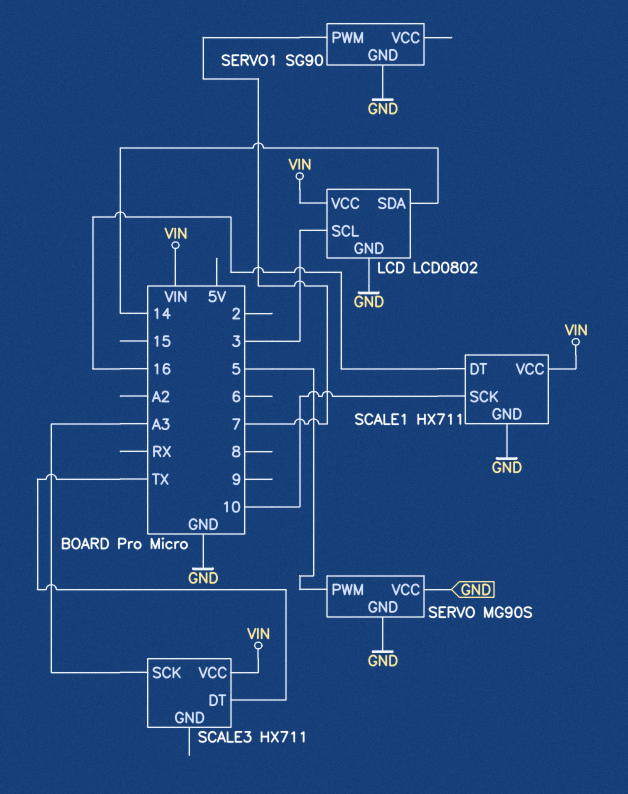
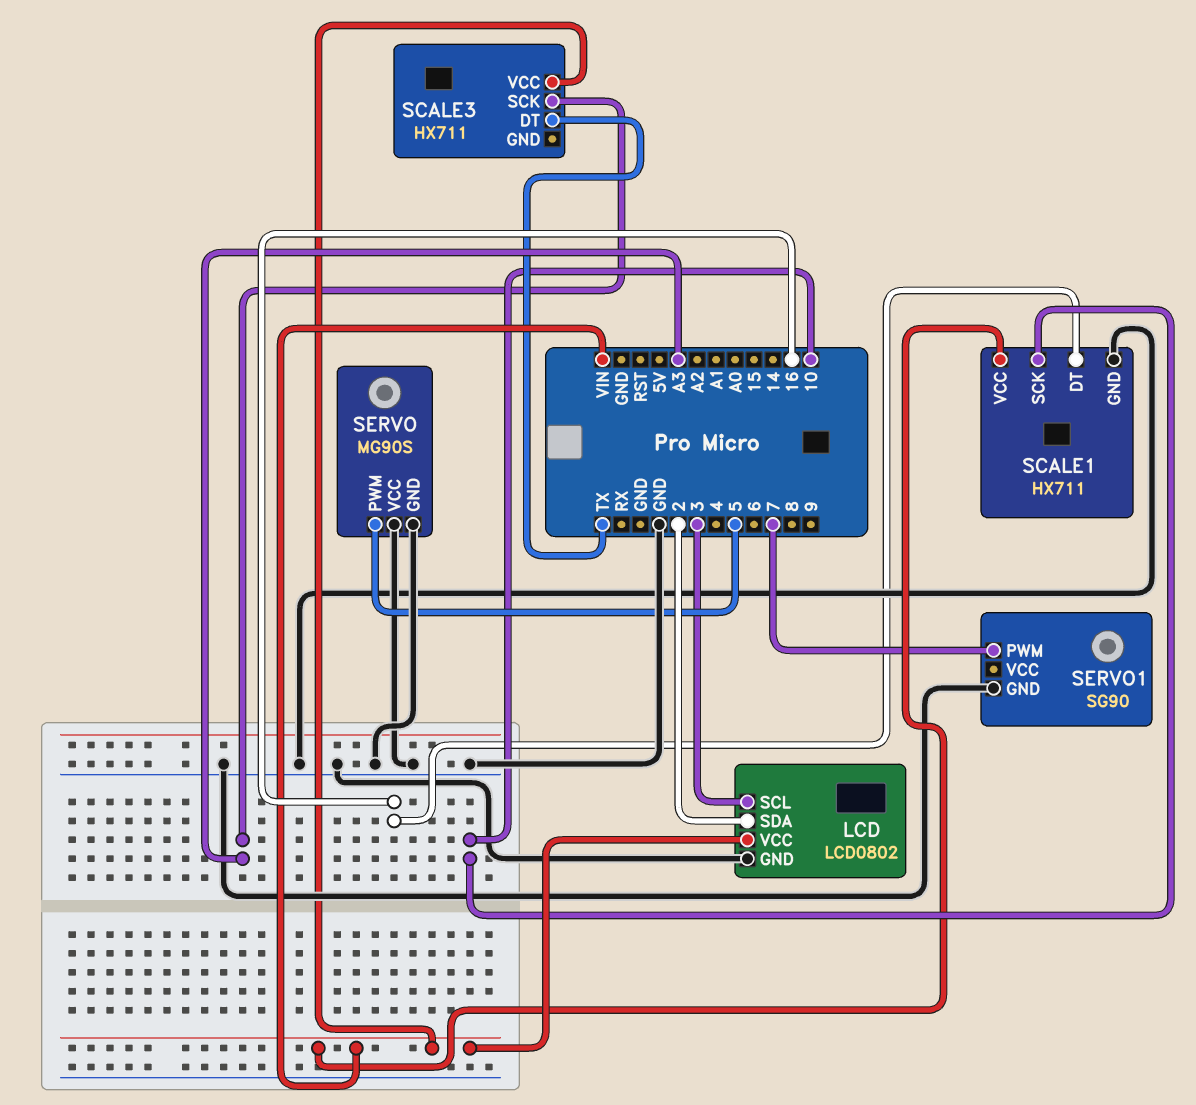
LCD pin SDA: 14 -> 2

